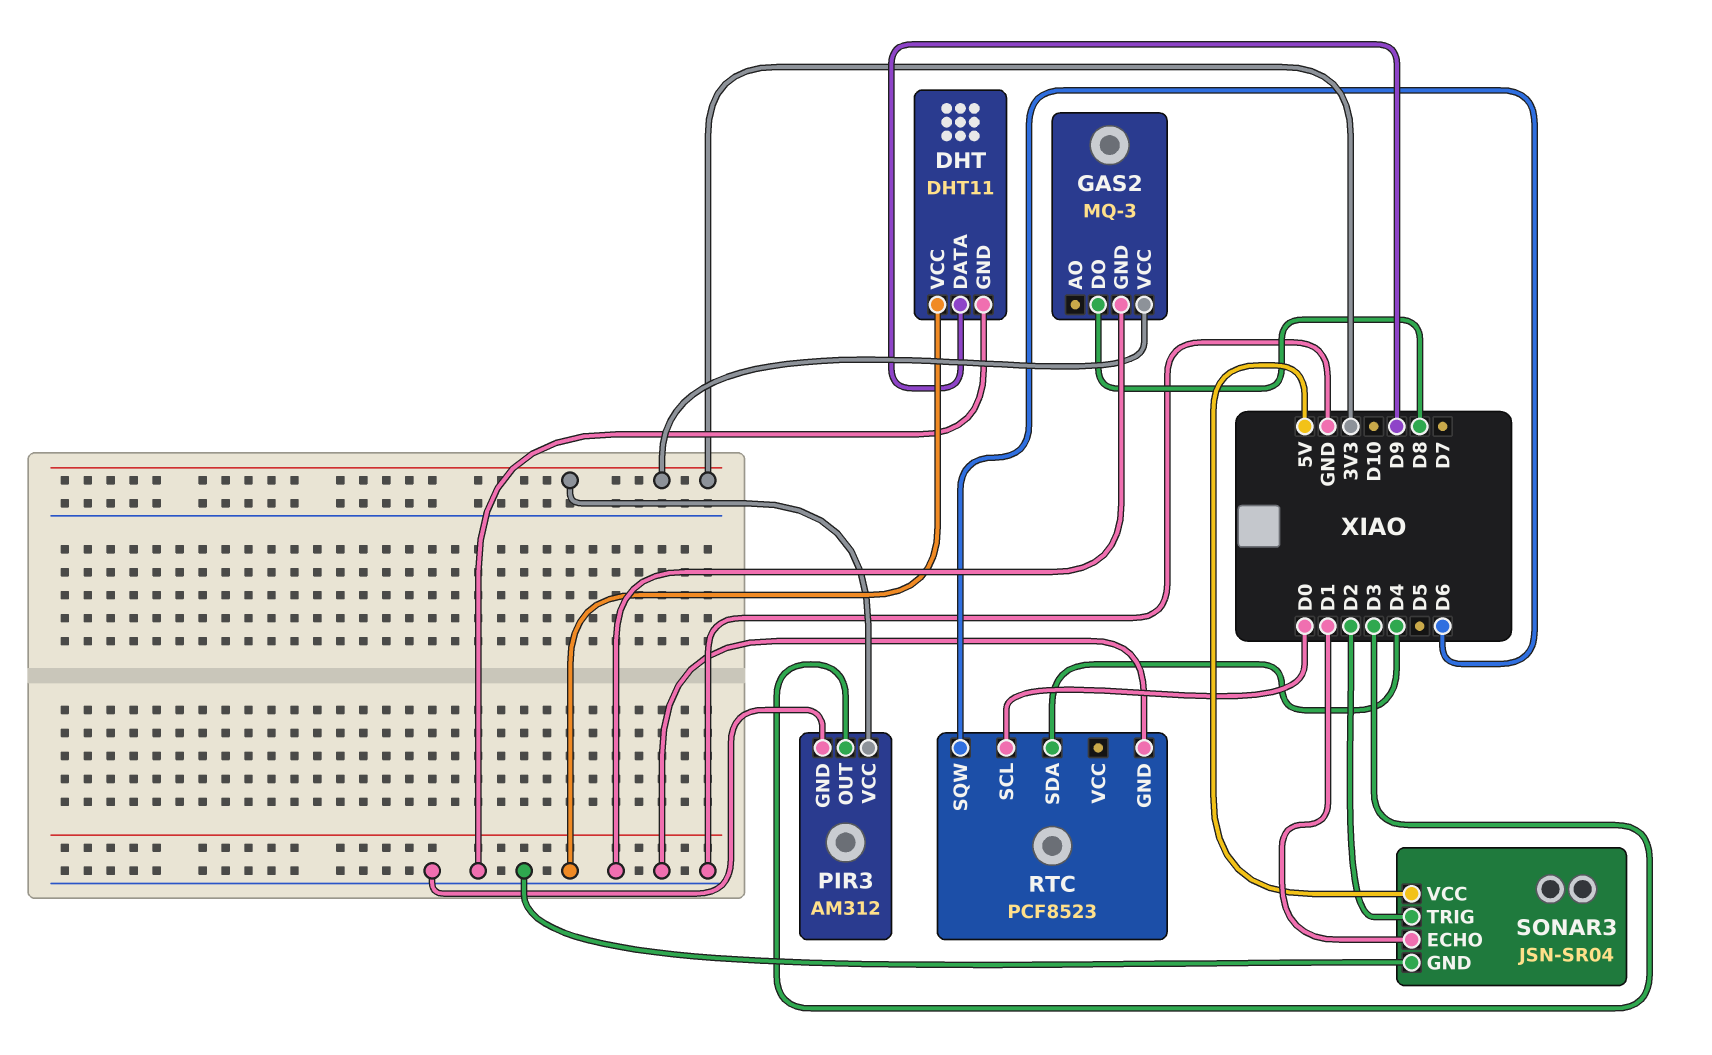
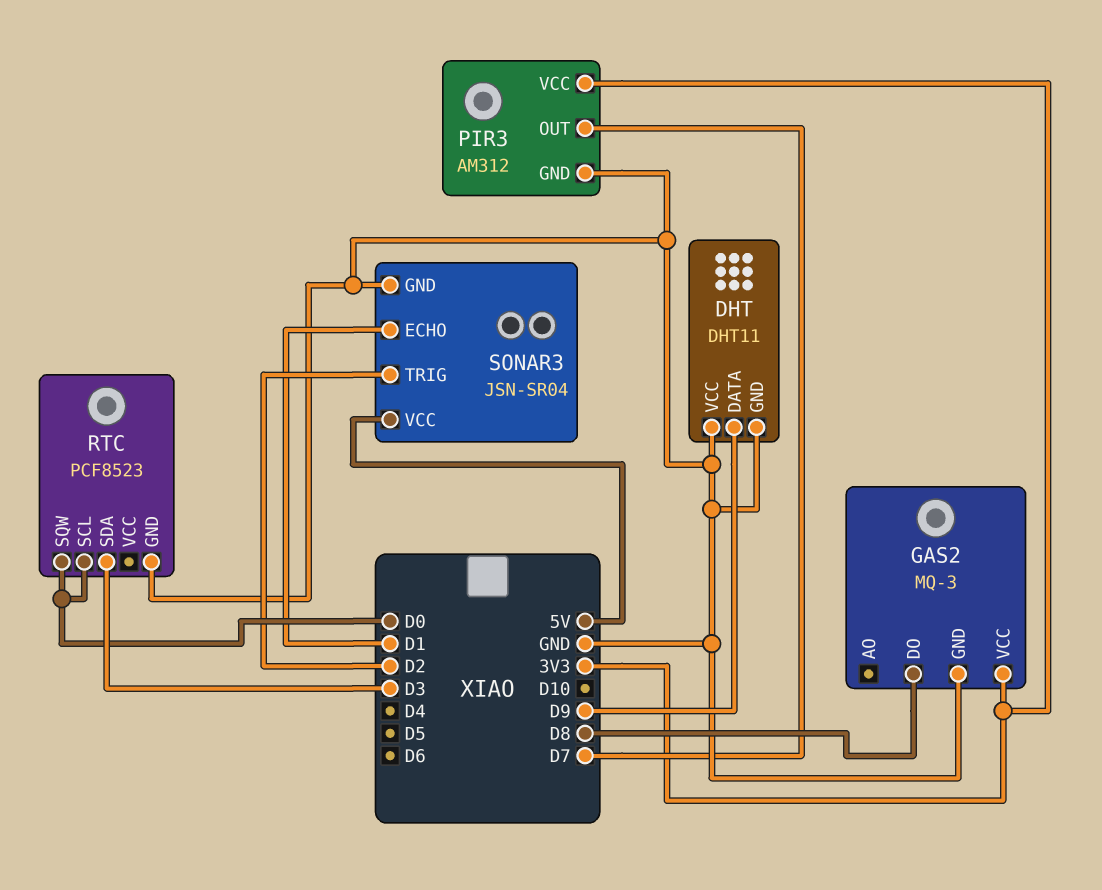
PIR3 pin OUT: D3 -> D7
RTC pin SDA: D4 -> D3
RTC pin SQW: D6 -> D0

